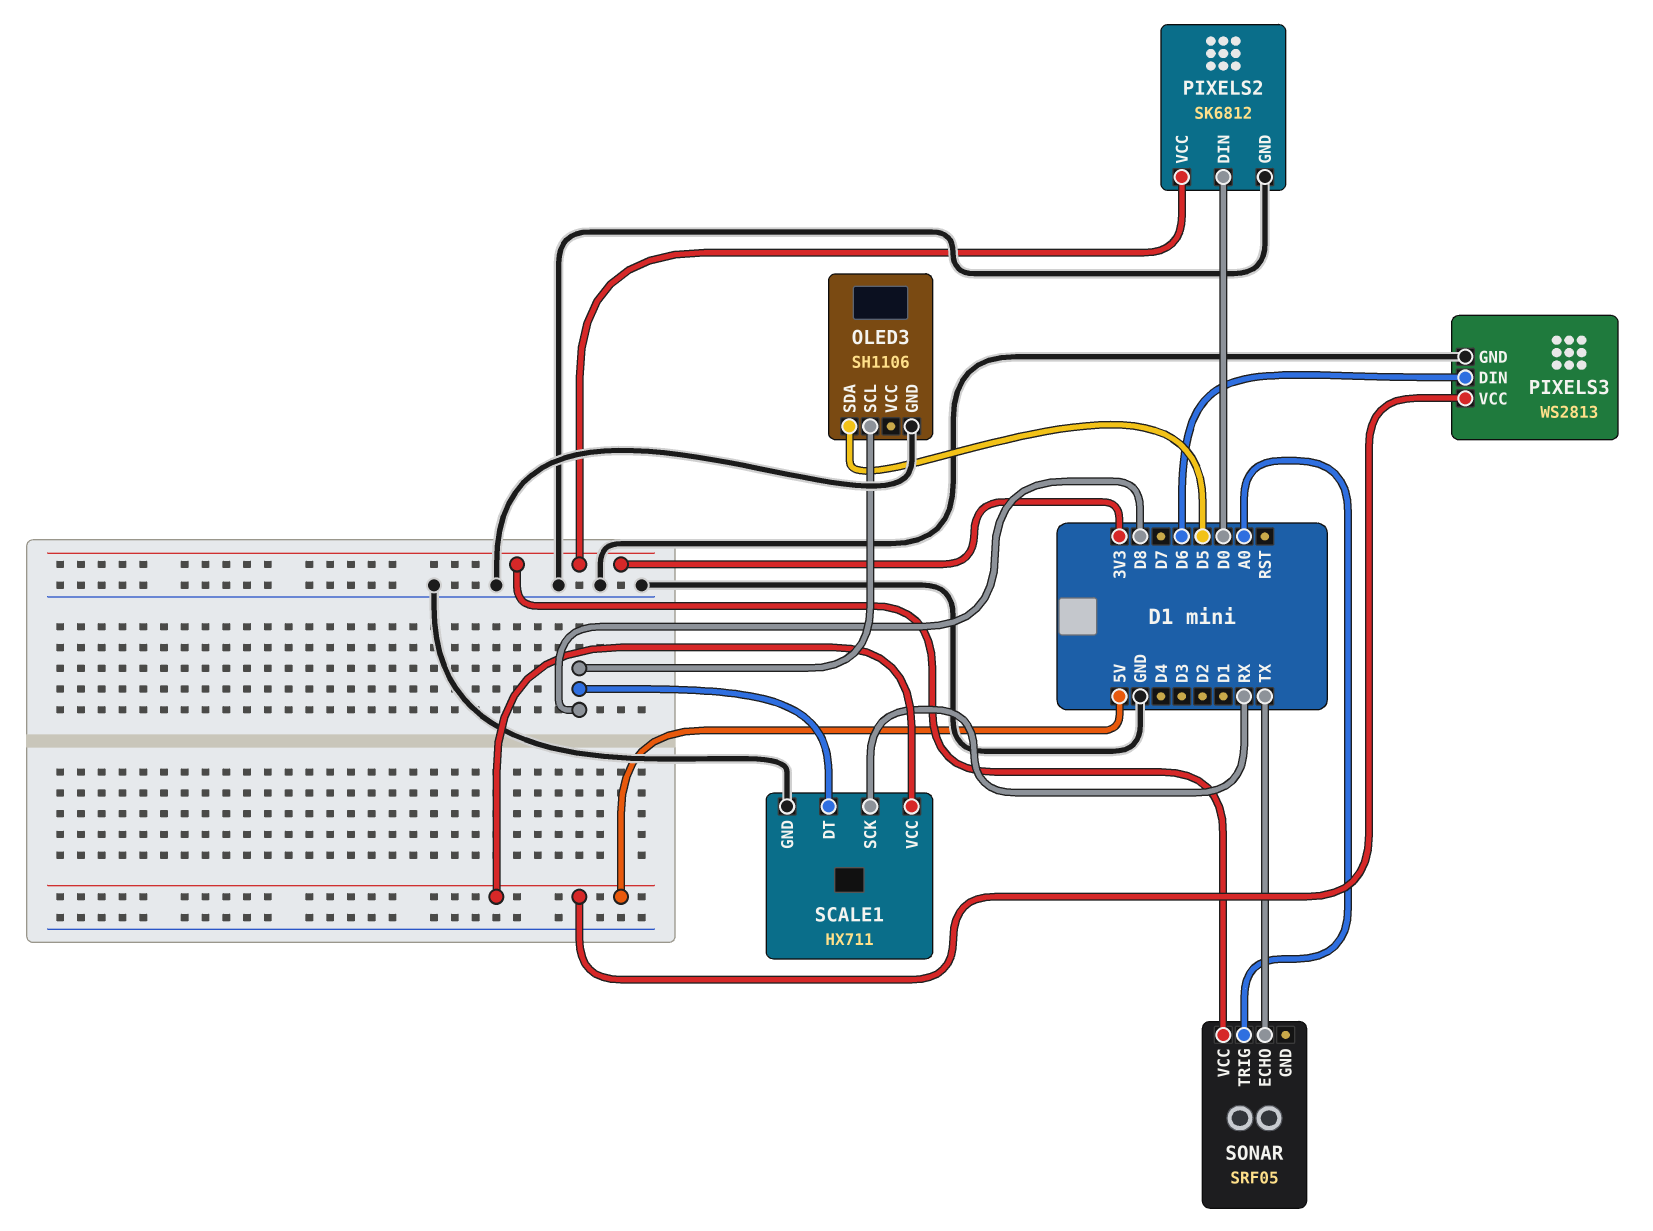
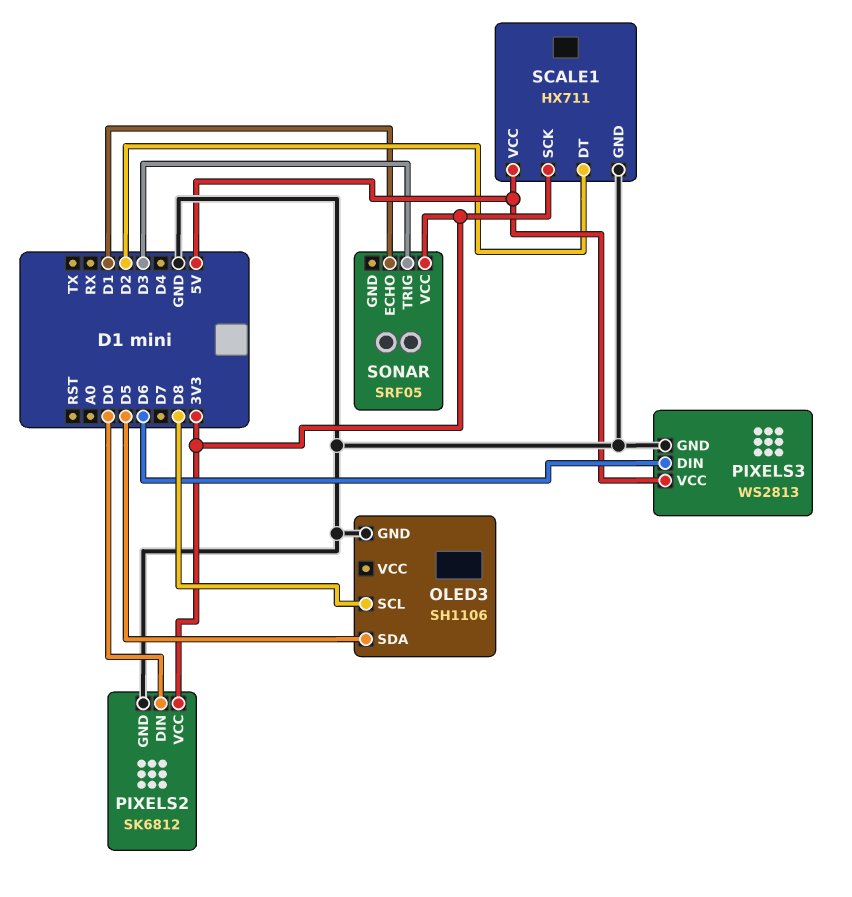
SCALE1 pin DT: D8 -> D2
SCALE1 pin SCK: RX -> 3V3
SONAR pin ECHO: TX -> D1
SONAR pin TRIG: A0 -> D3

